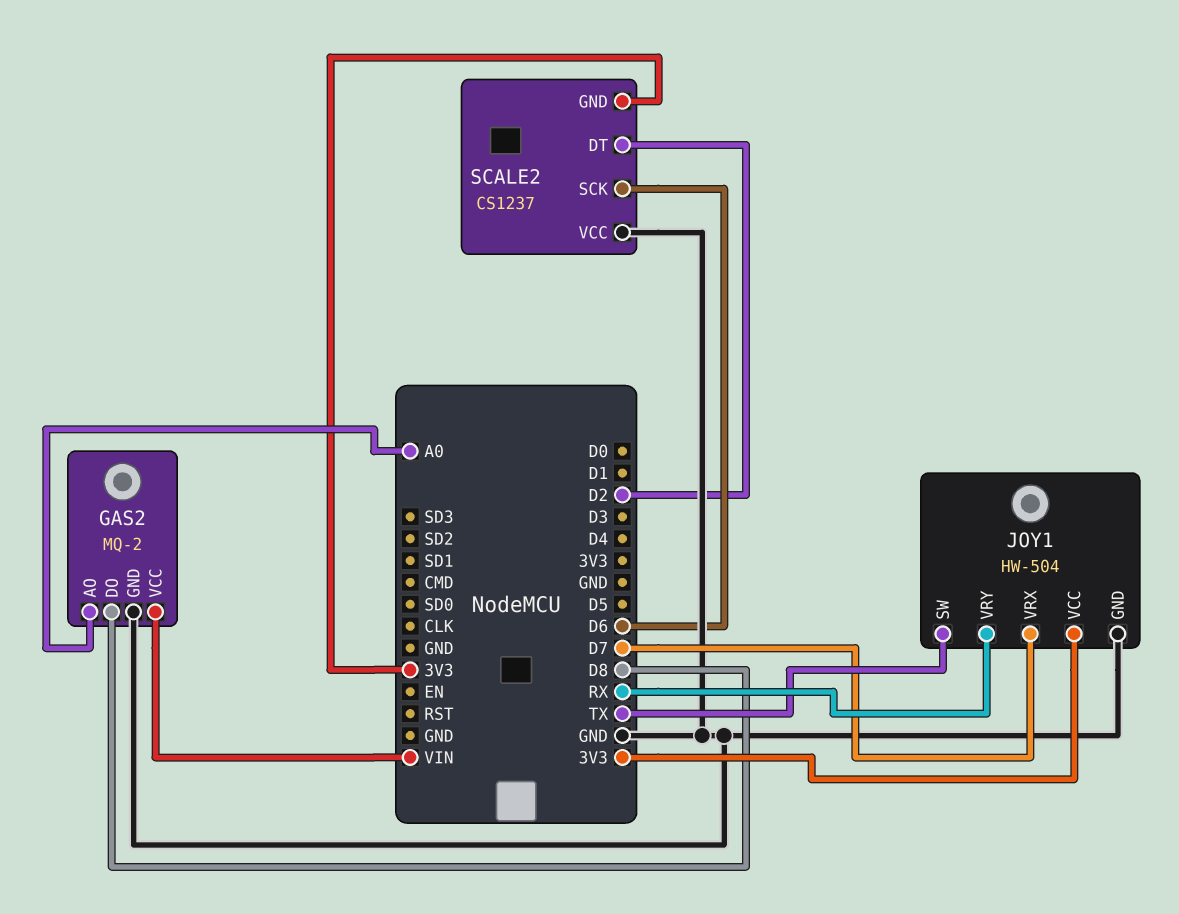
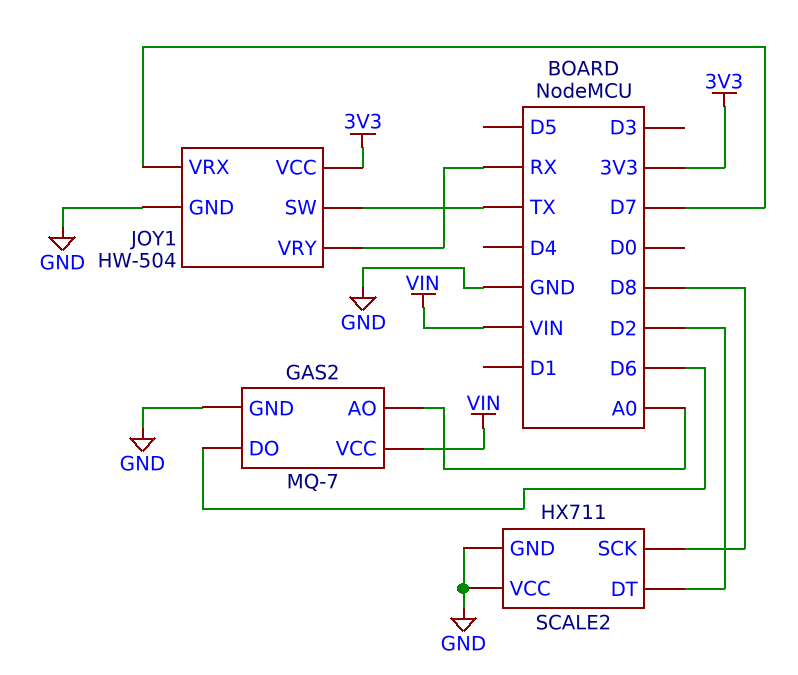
GAS2: MQ-2 -> MQ-7
GAS2 pin DO: D8 -> D6
SCALE2: CS1237 -> HX711
SCALE2 pin GND: 3V3 -> GND
SCALE2 pin SCK: D6 -> D8

